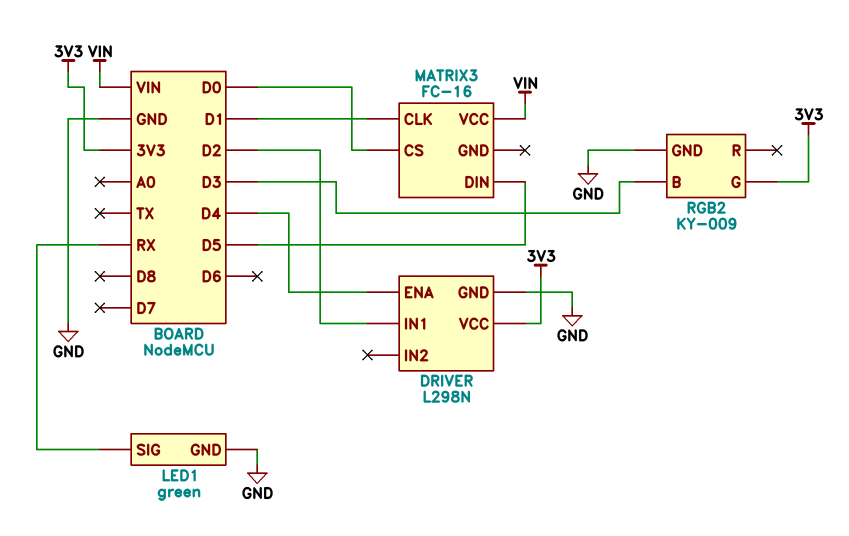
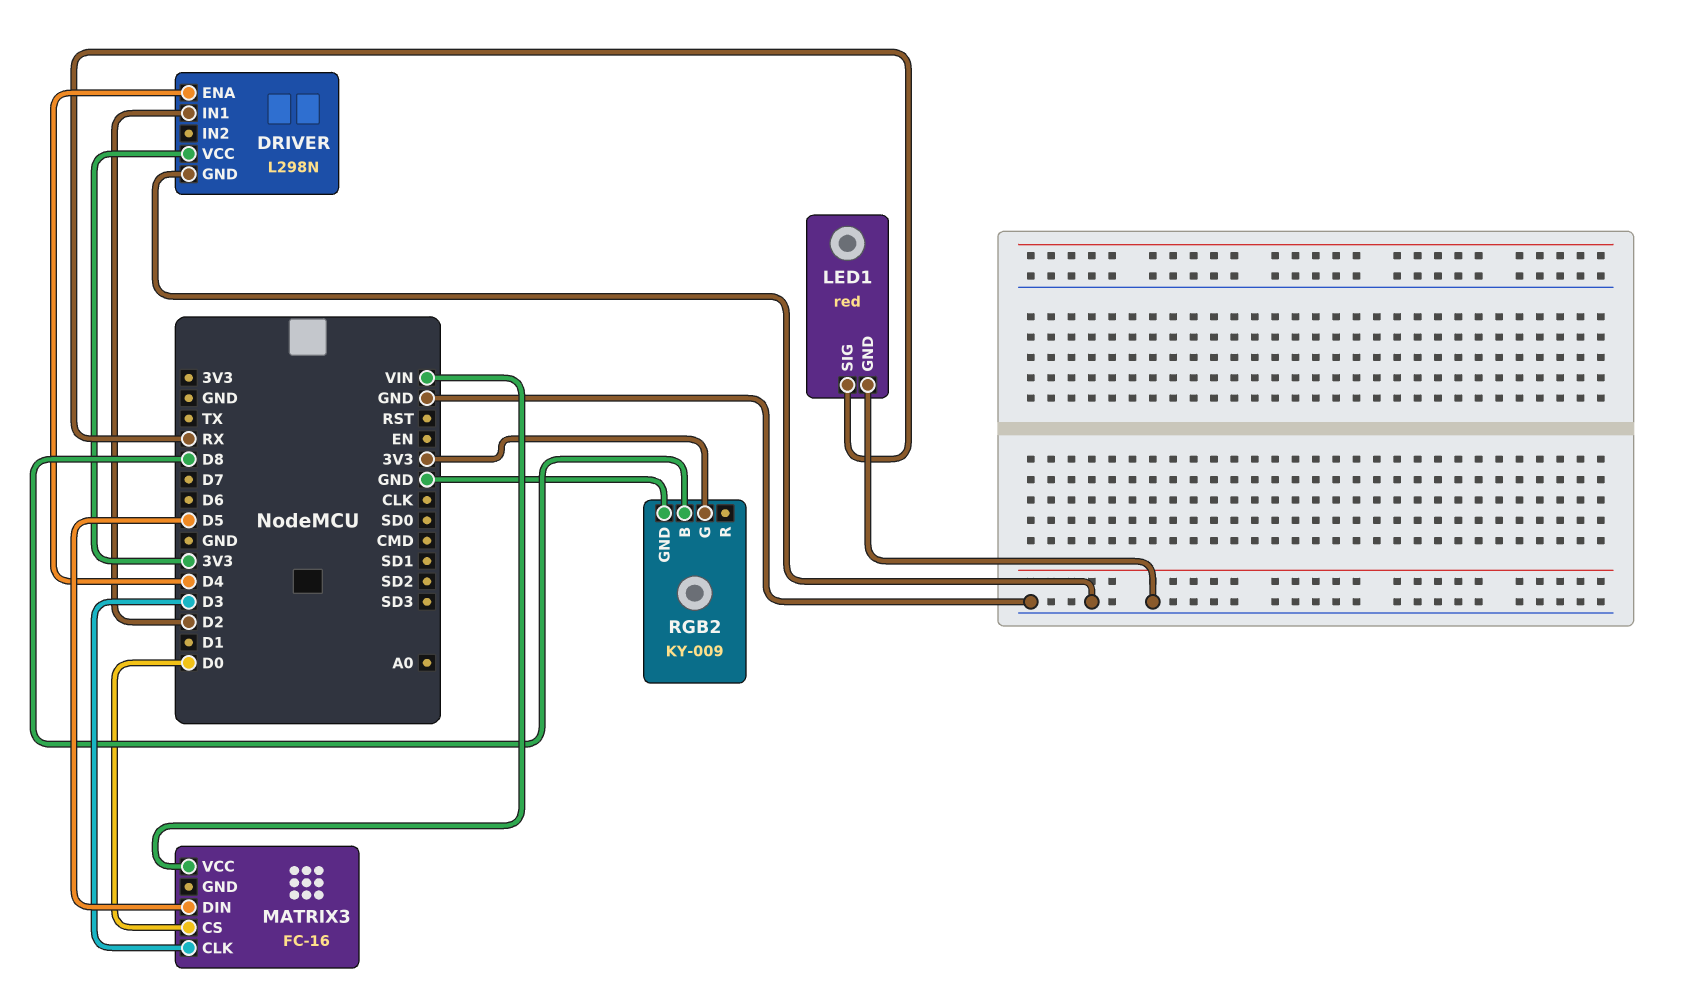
LED1: green -> red
MATRIX3 pin CLK: D1 -> D3
RGB2 pin B: D3 -> D8

